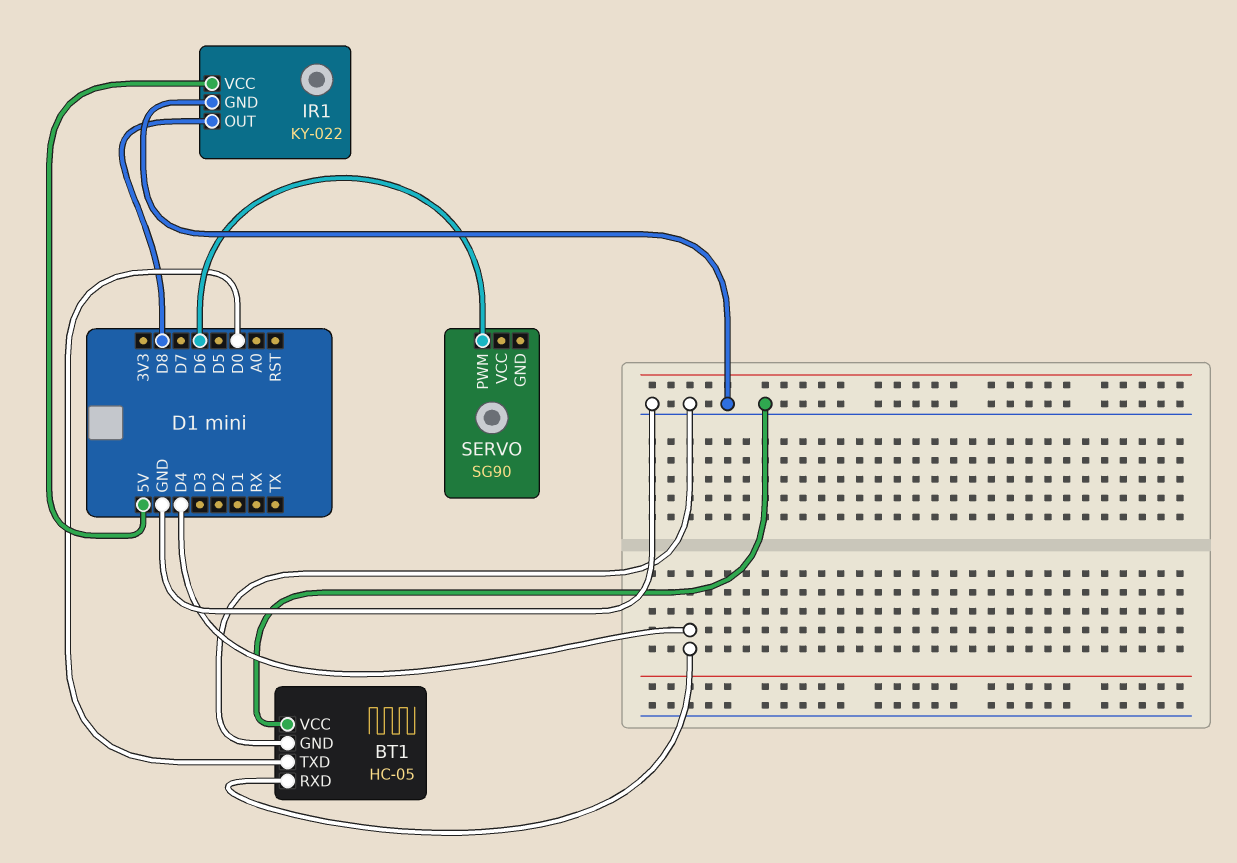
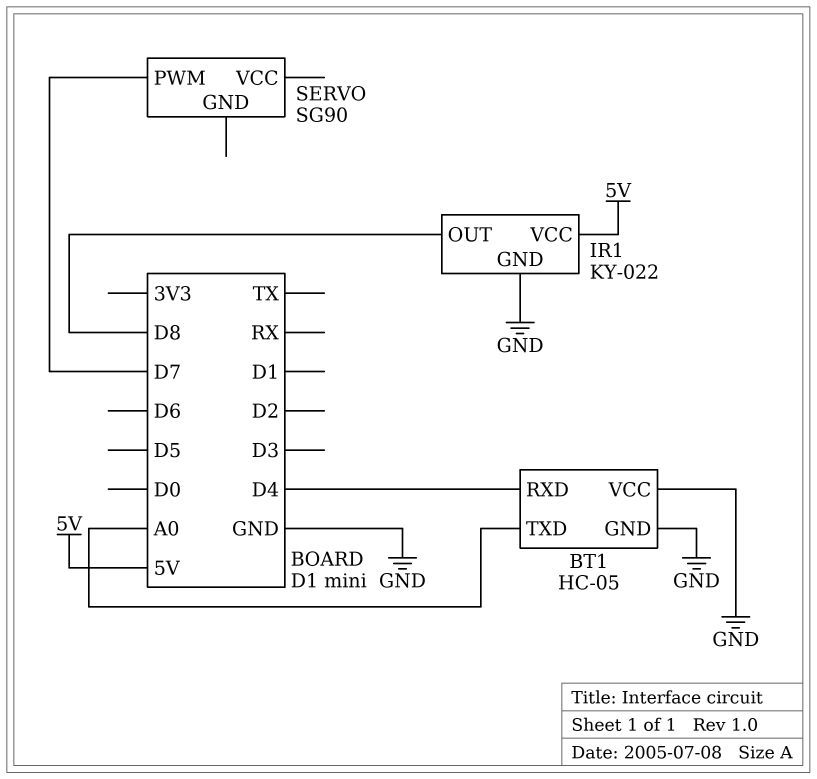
BT1 pin TXD: D0 -> A0
SERVO pin PWM: D6 -> D7

